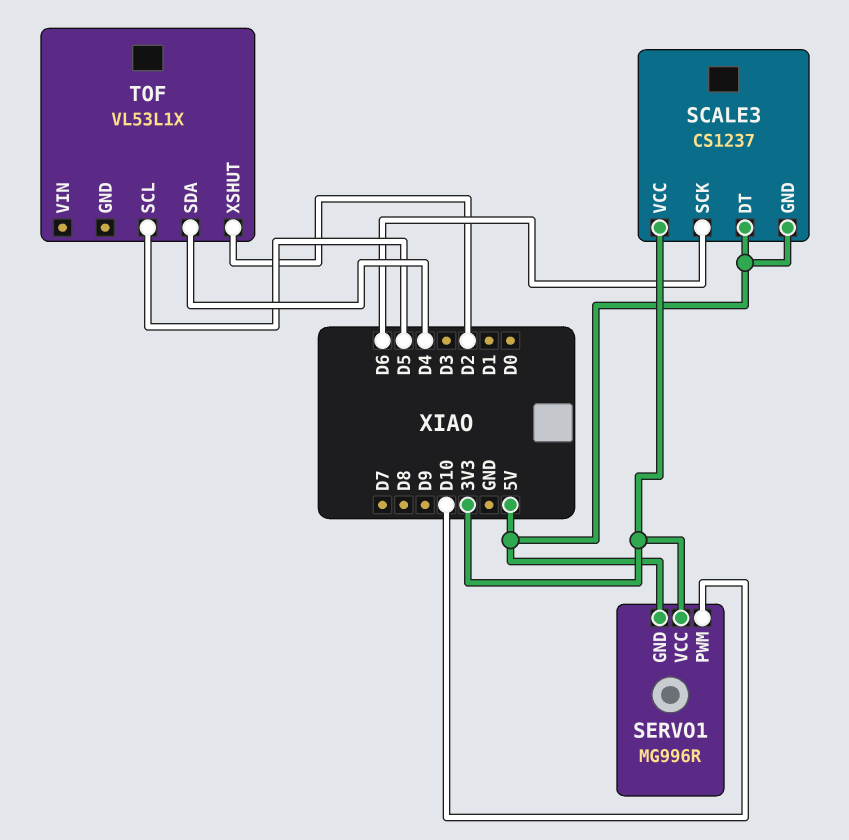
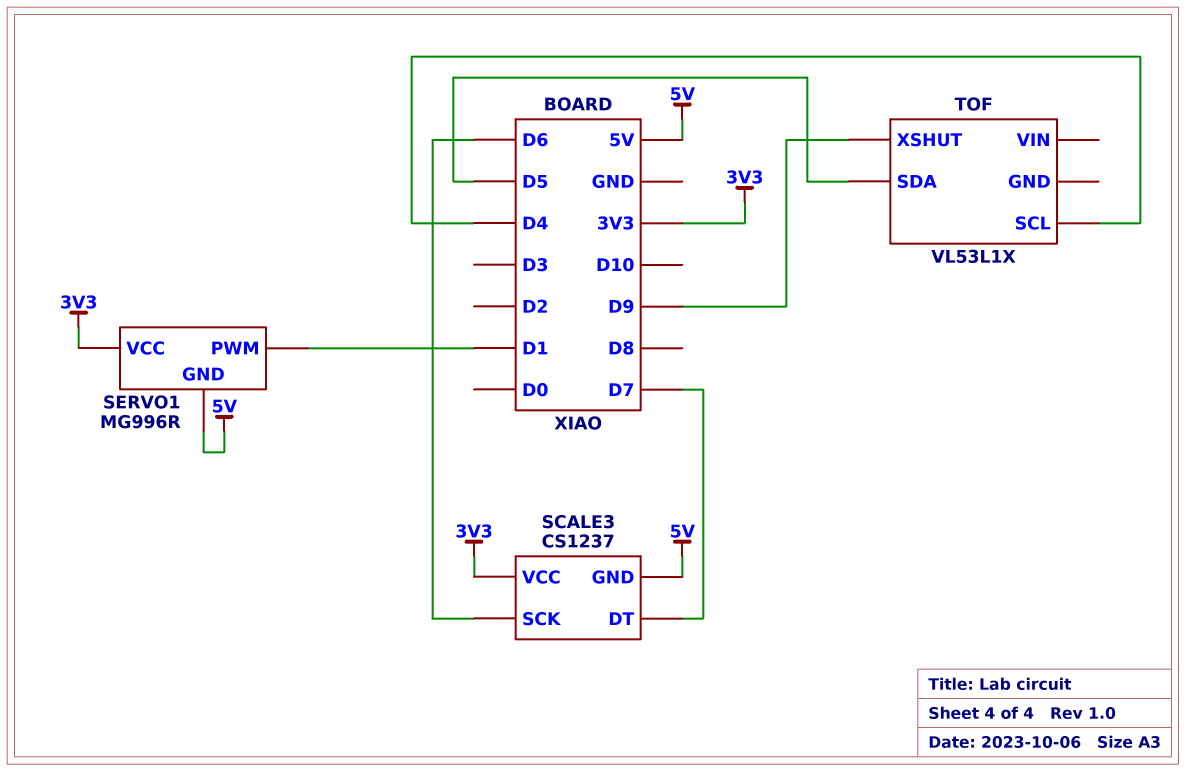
SCALE3 pin DT: 5V -> D7
SERVO1 pin PWM: D10 -> D1
TOF pin SCL: D5 -> D4
TOF pin SDA: D4 -> D5
TOF pin XSHUT: D2 -> D9

